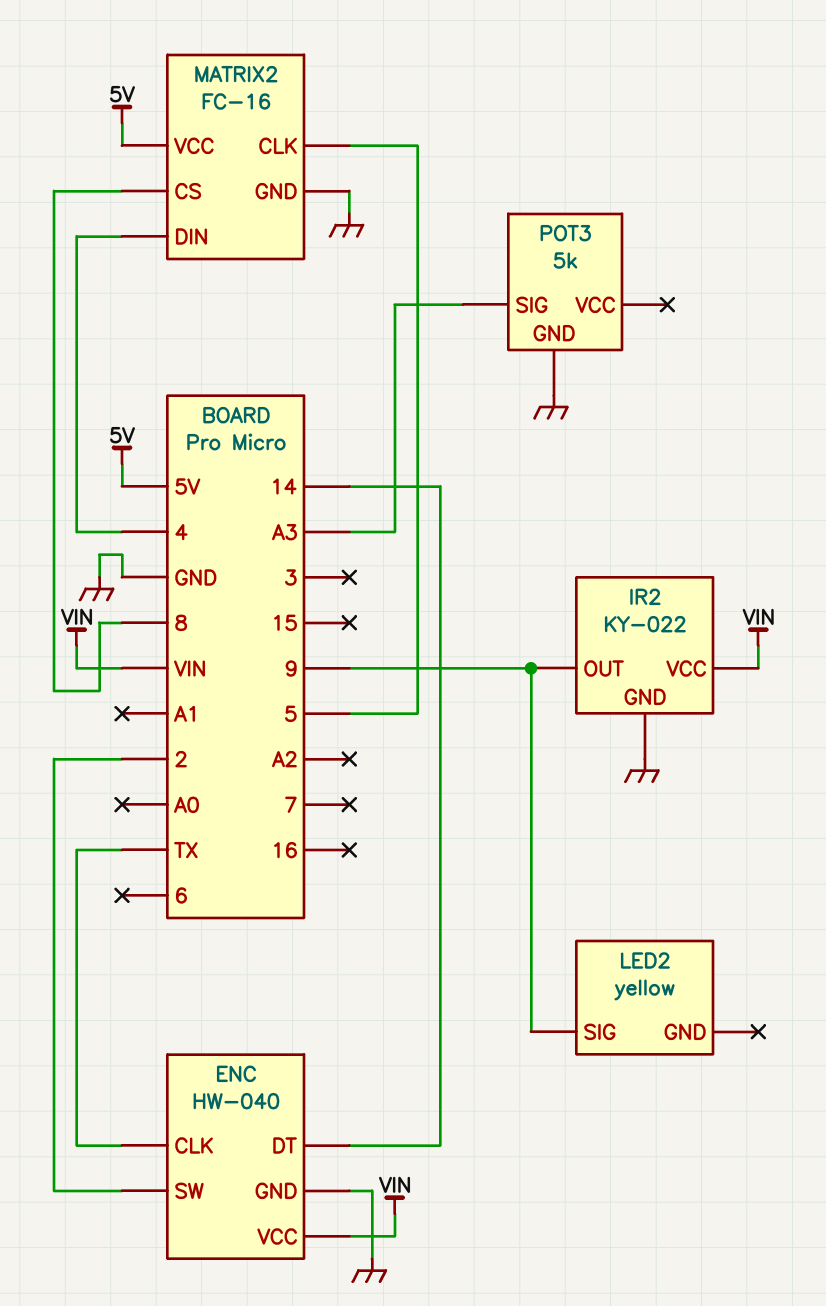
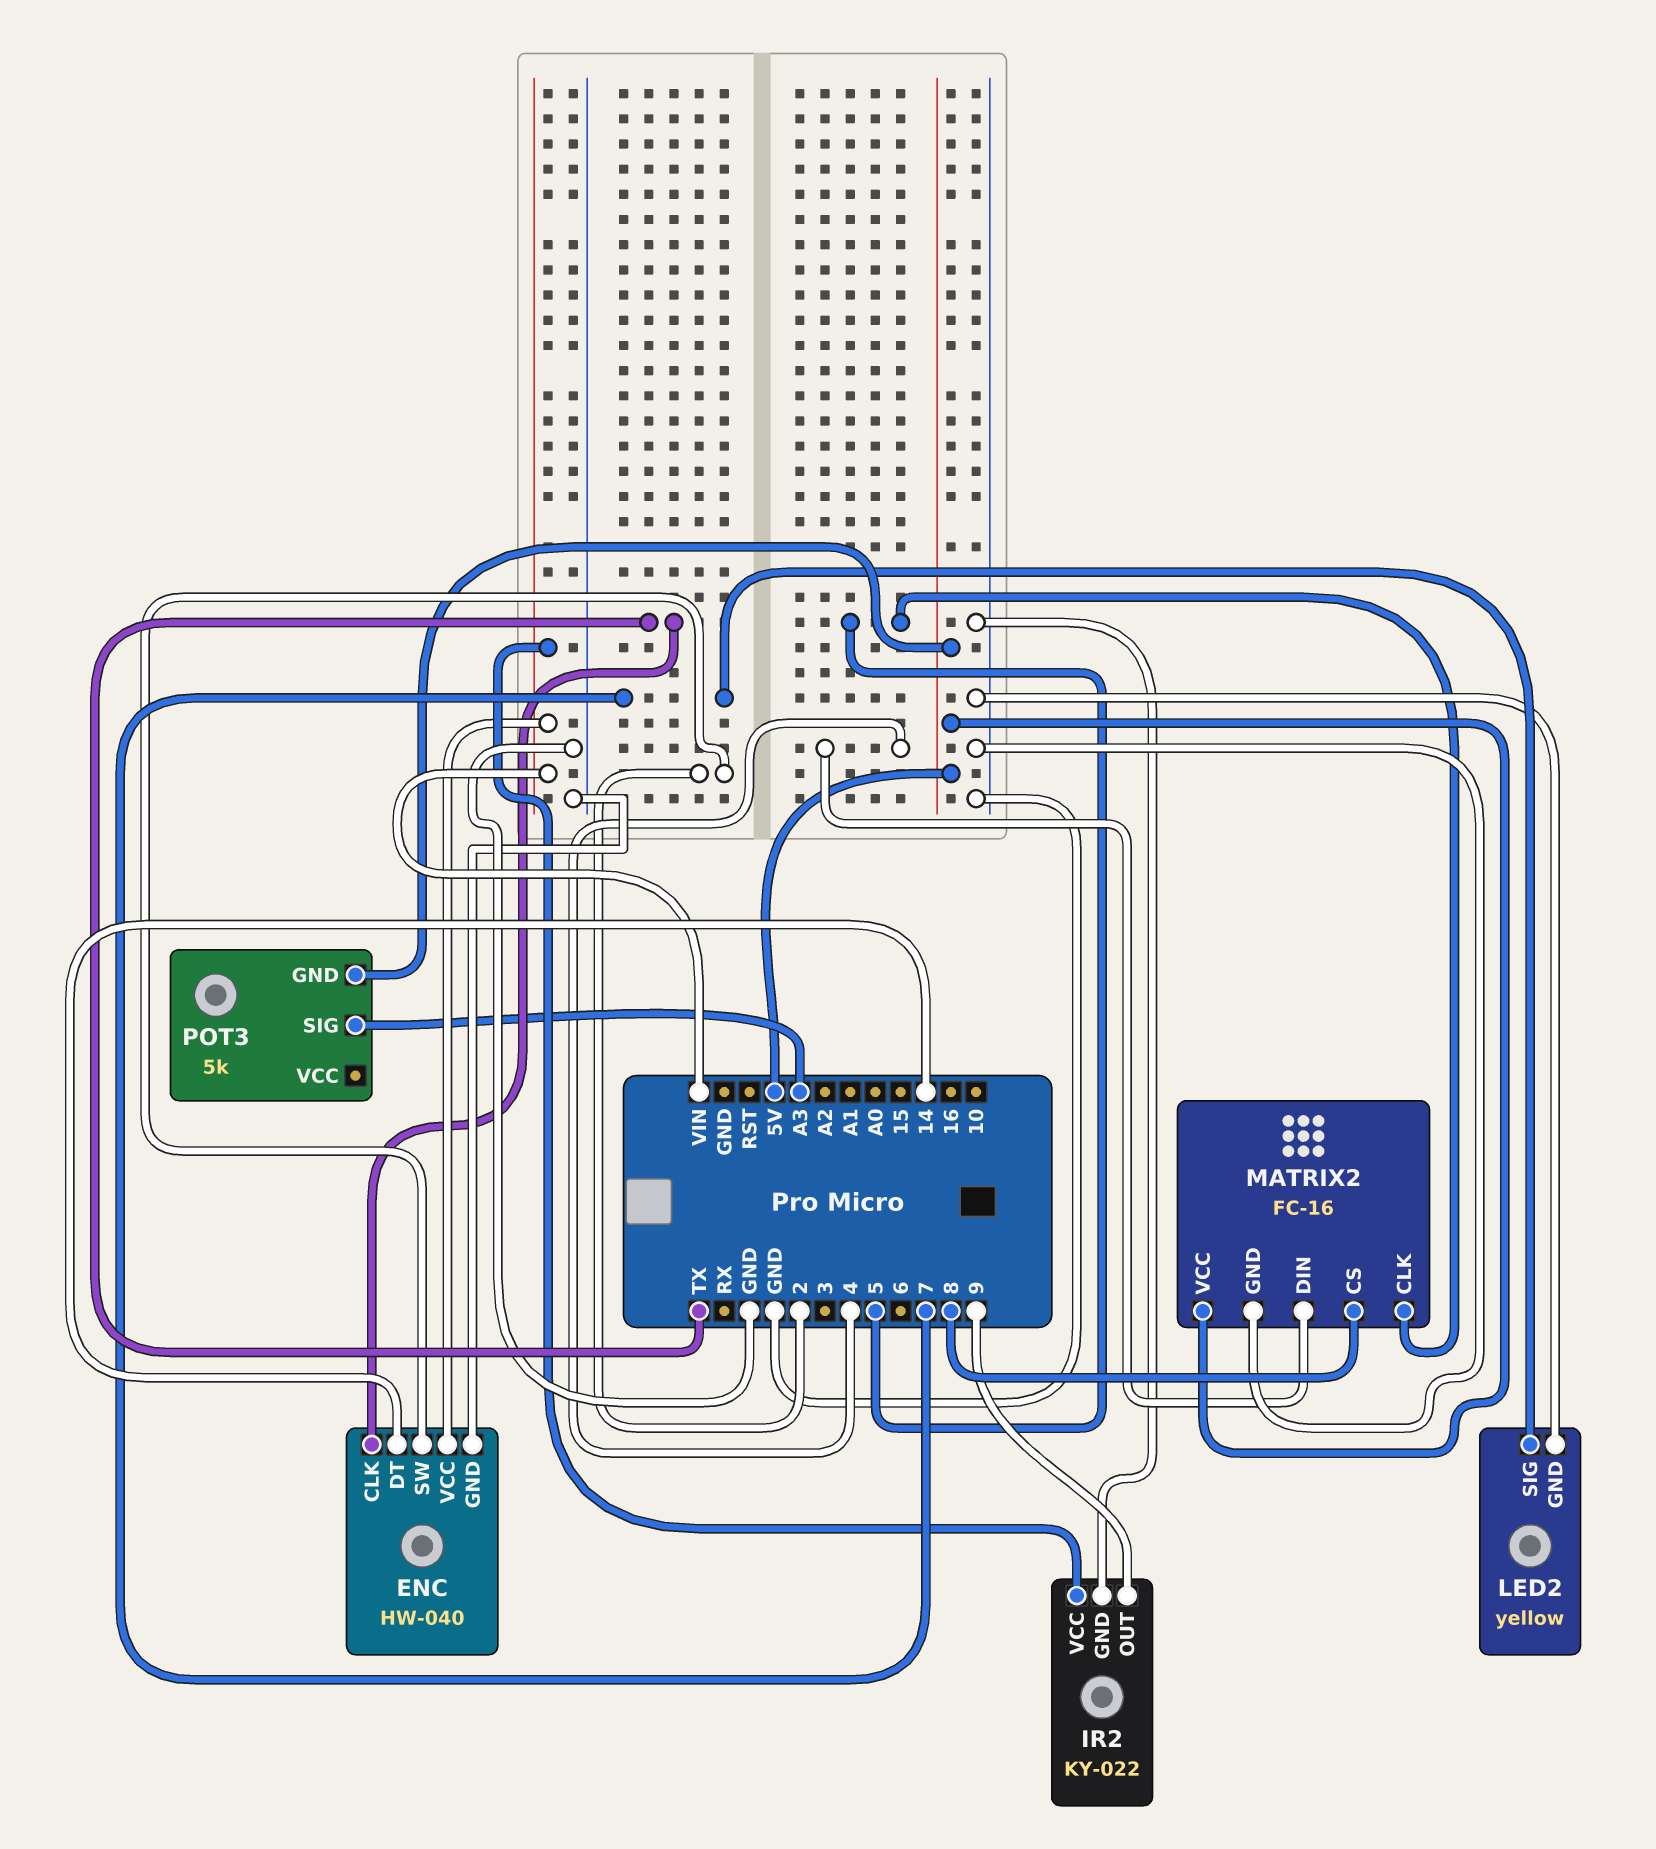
LED2 pin GND: none -> GND
LED2 pin SIG: 9 -> 7
POT3 pin GND: GND -> 5V

